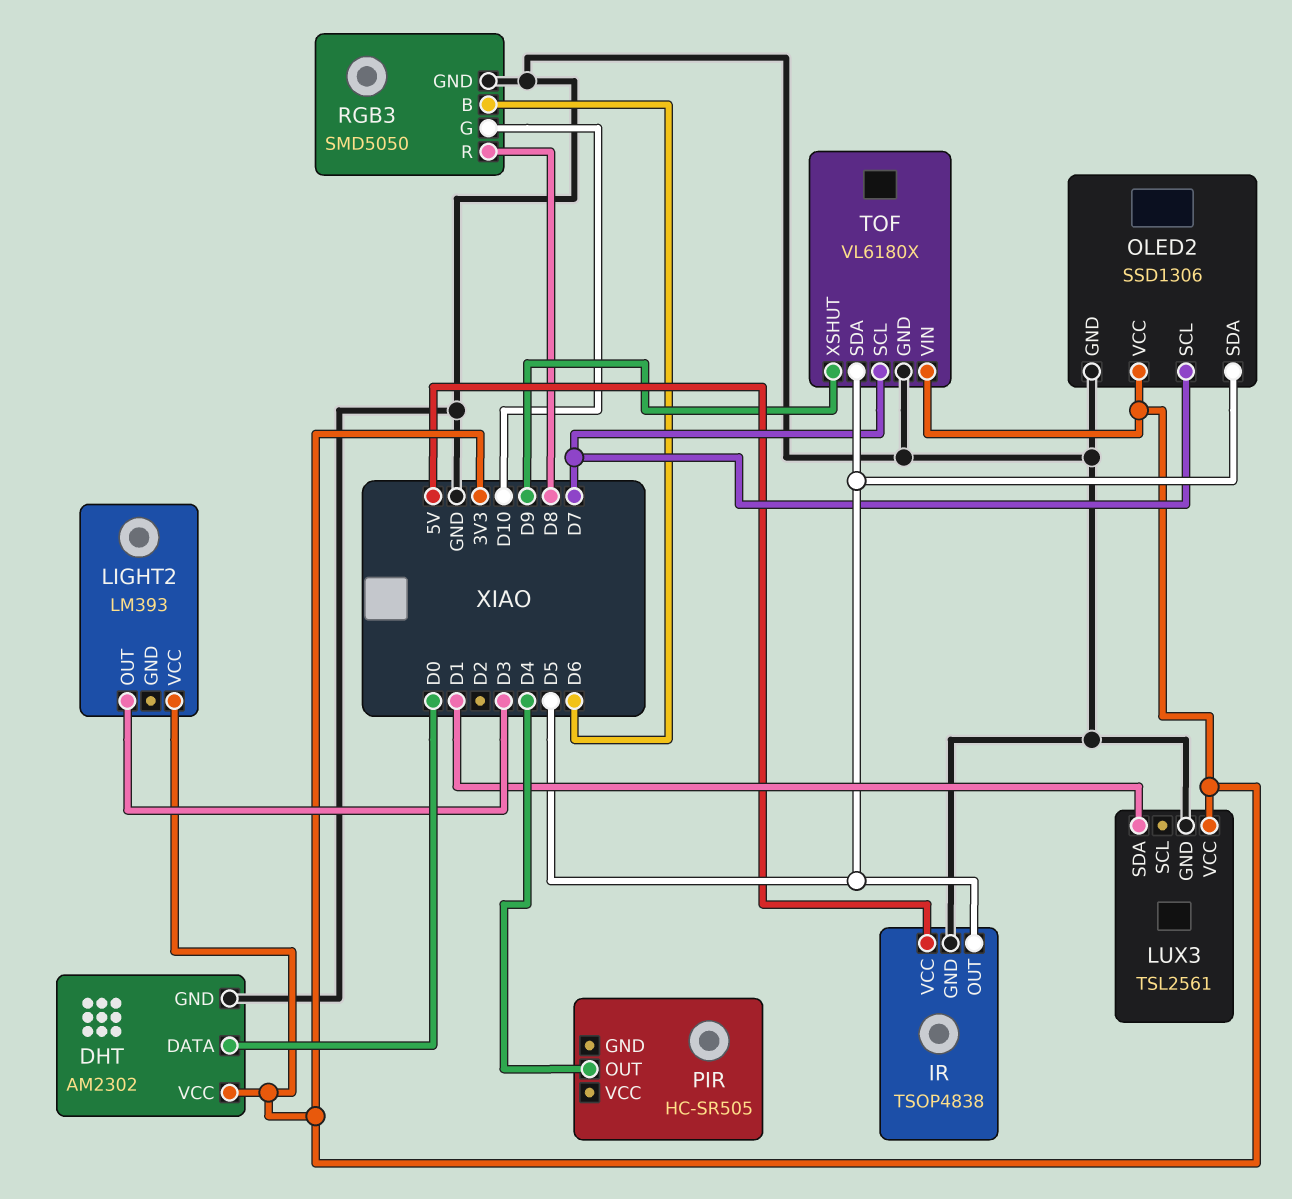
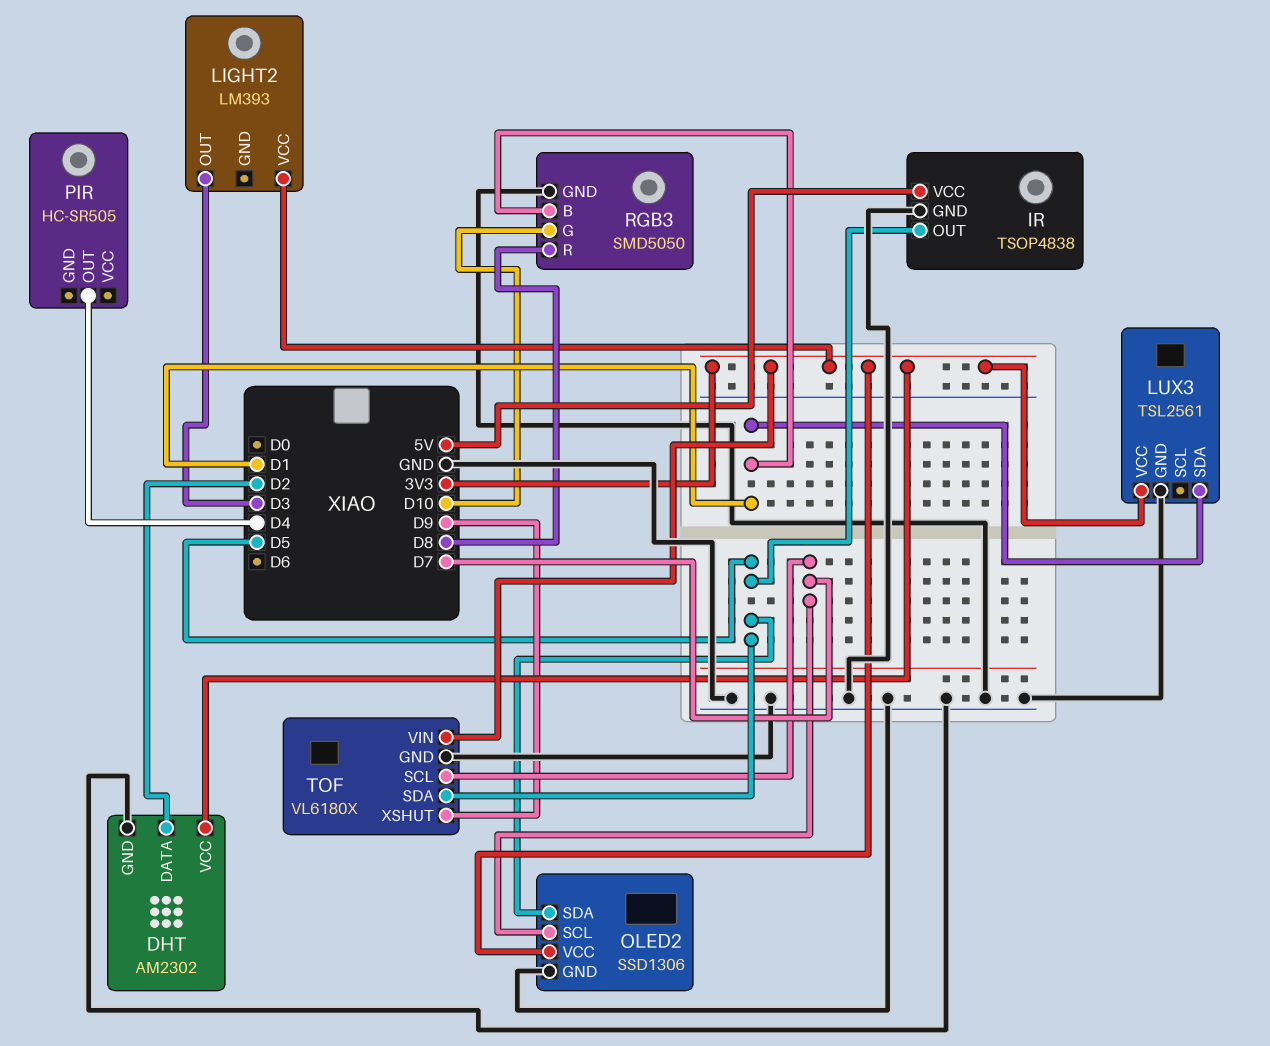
DHT pin DATA: D0 -> D2
RGB3 pin B: D6 -> D1

